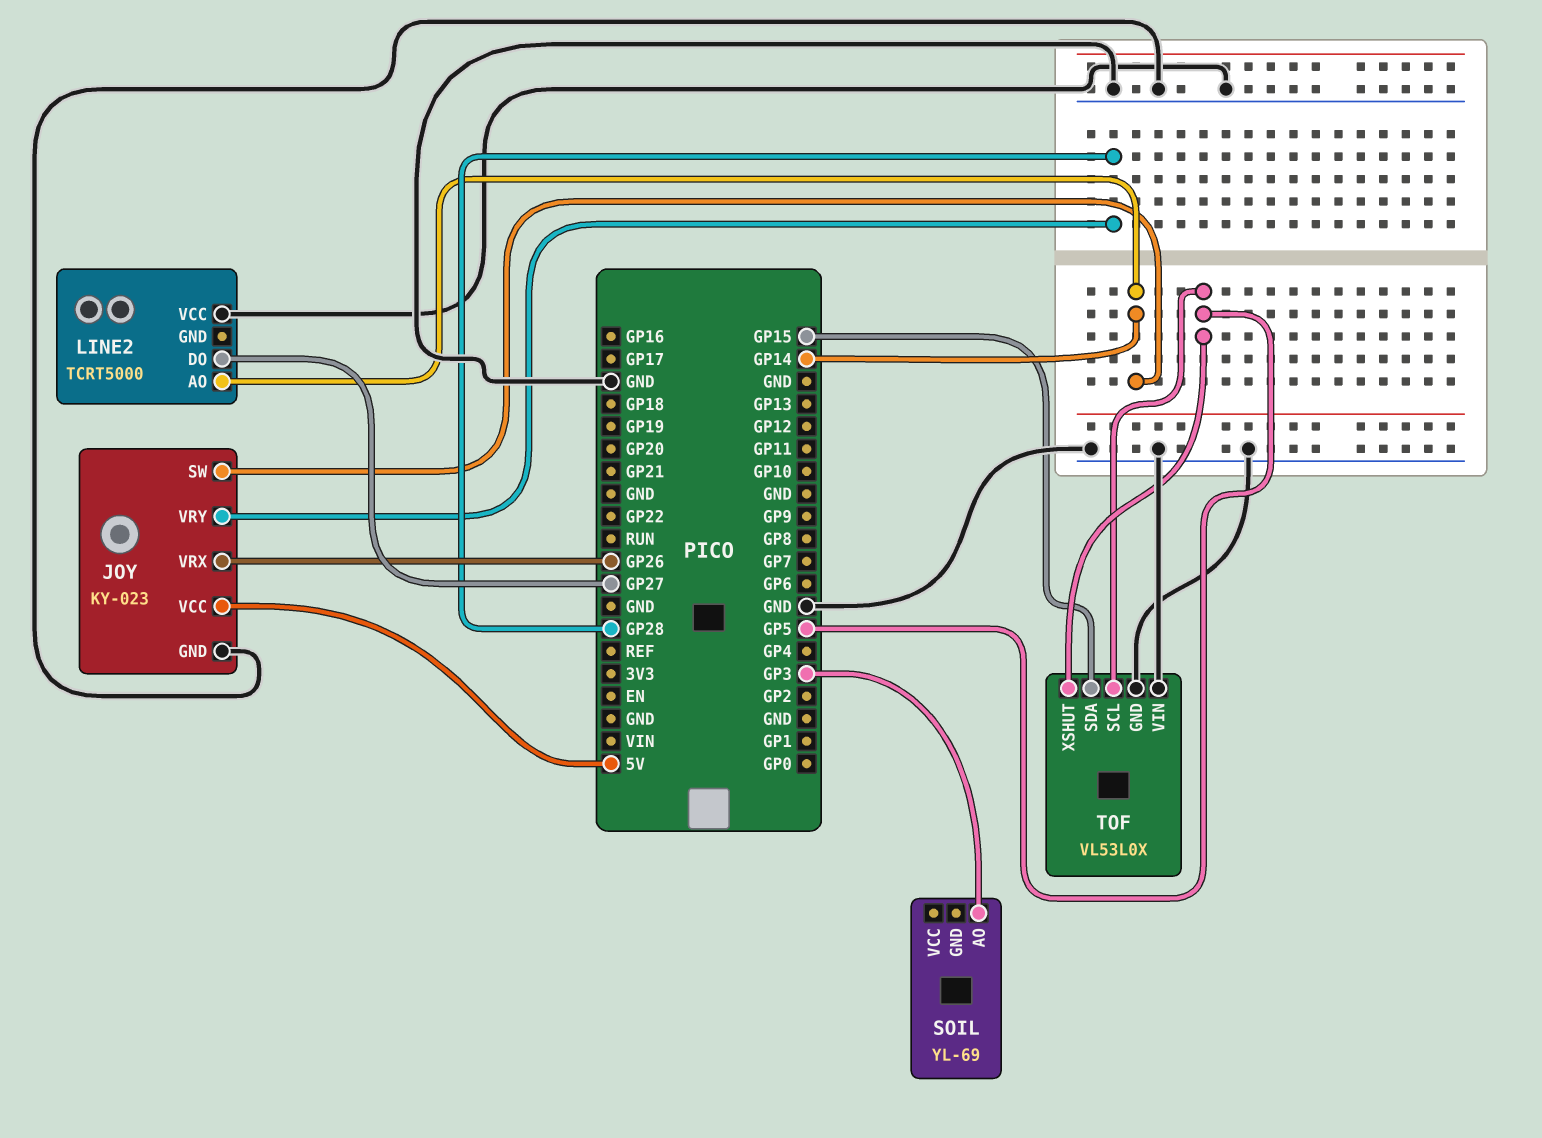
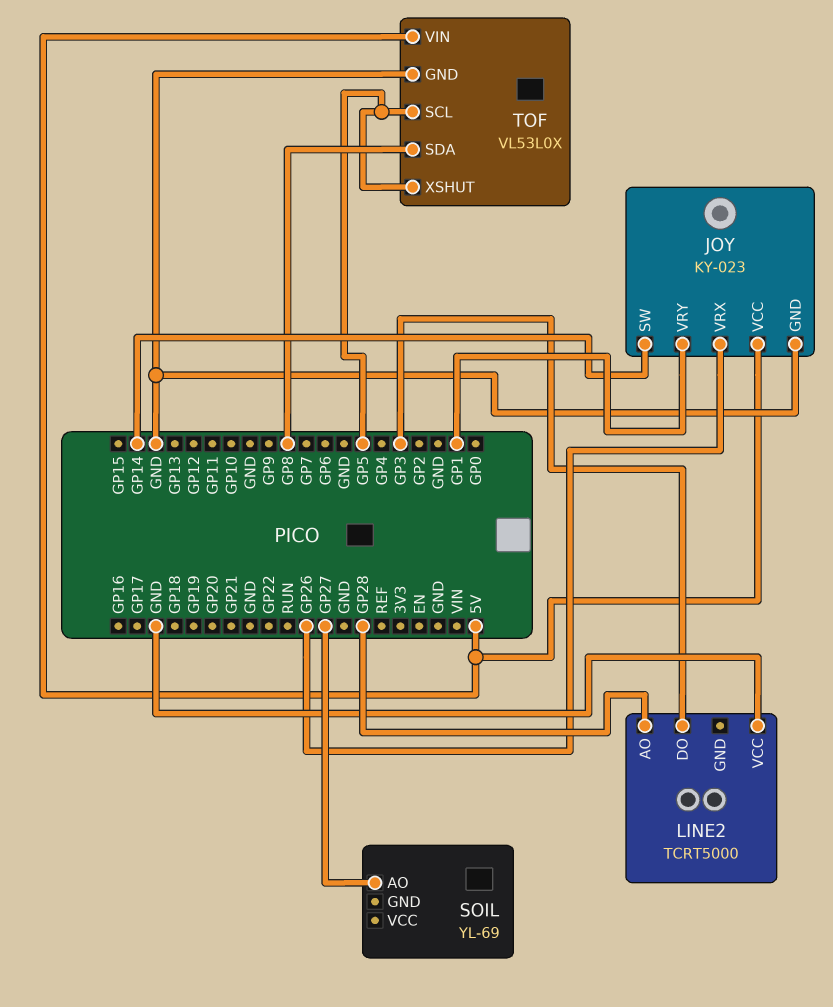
JOY pin VRY: GP28 -> GP1
LINE2 pin AO: GP14 -> GP28
LINE2 pin DO: GP27 -> GP3
SOIL pin AO: GP3 -> GP27
TOF pin SDA: GP15 -> GP8
TOF pin VIN: GND -> 5V

